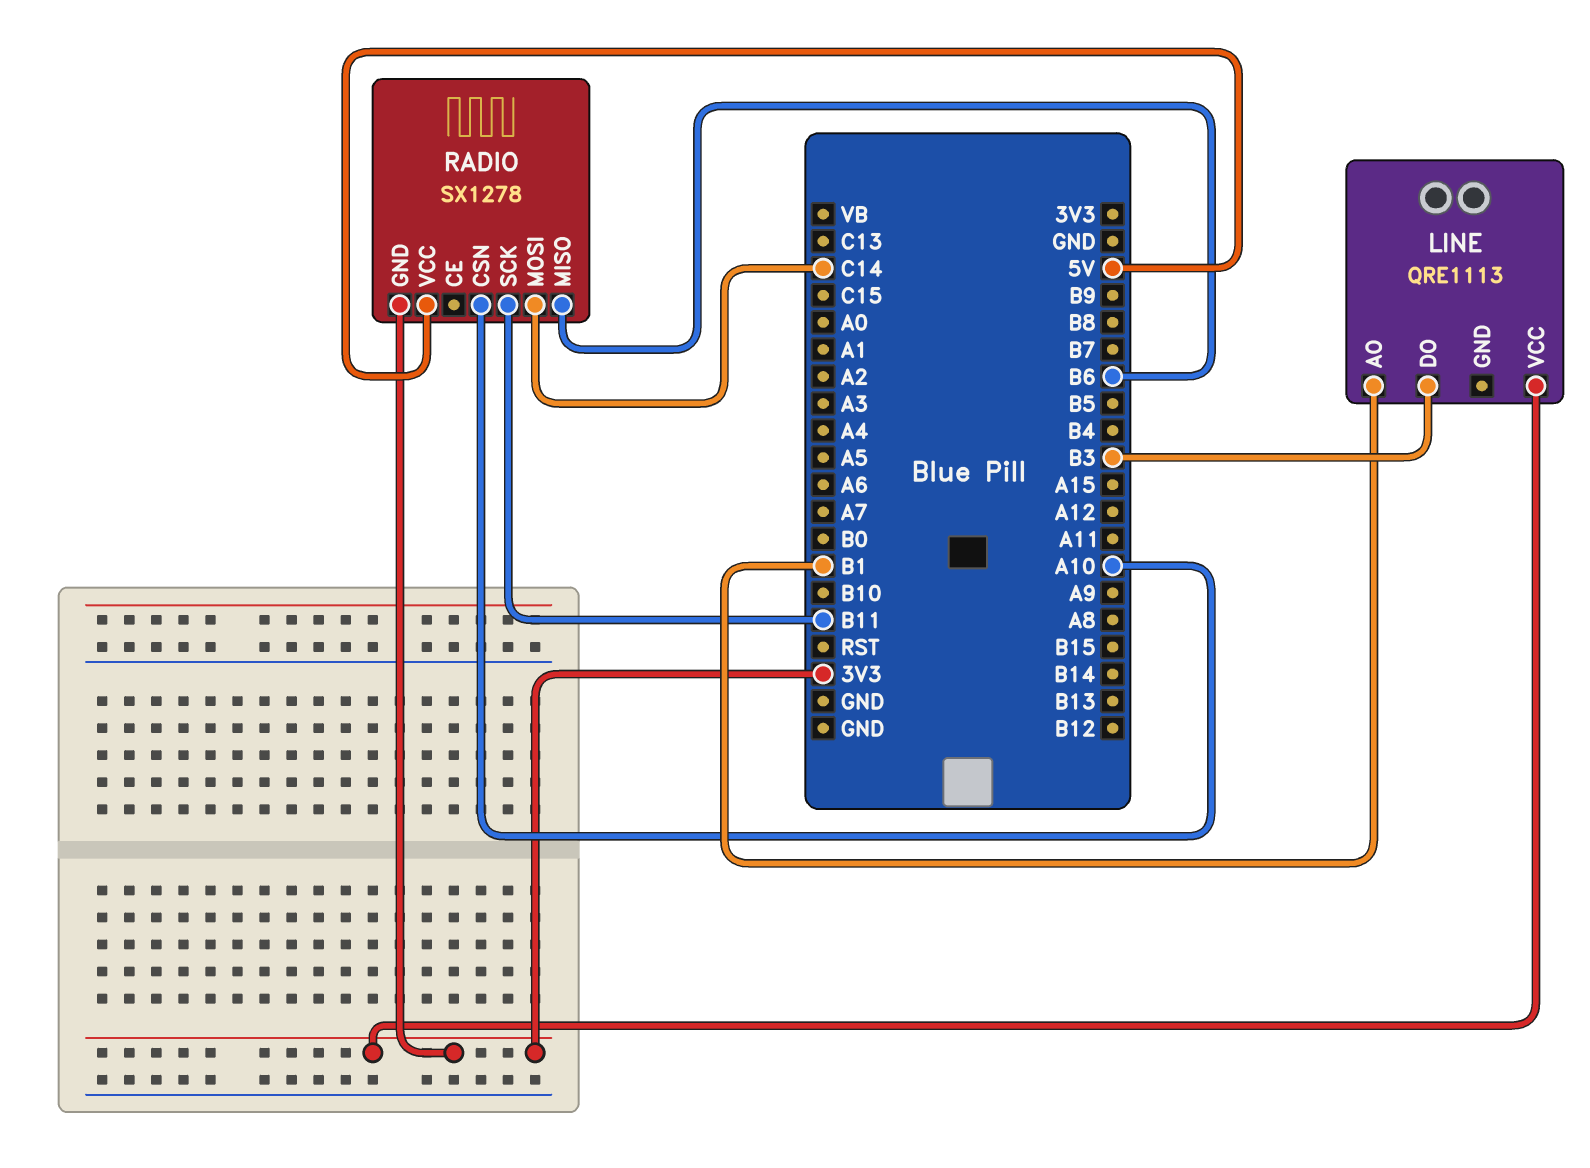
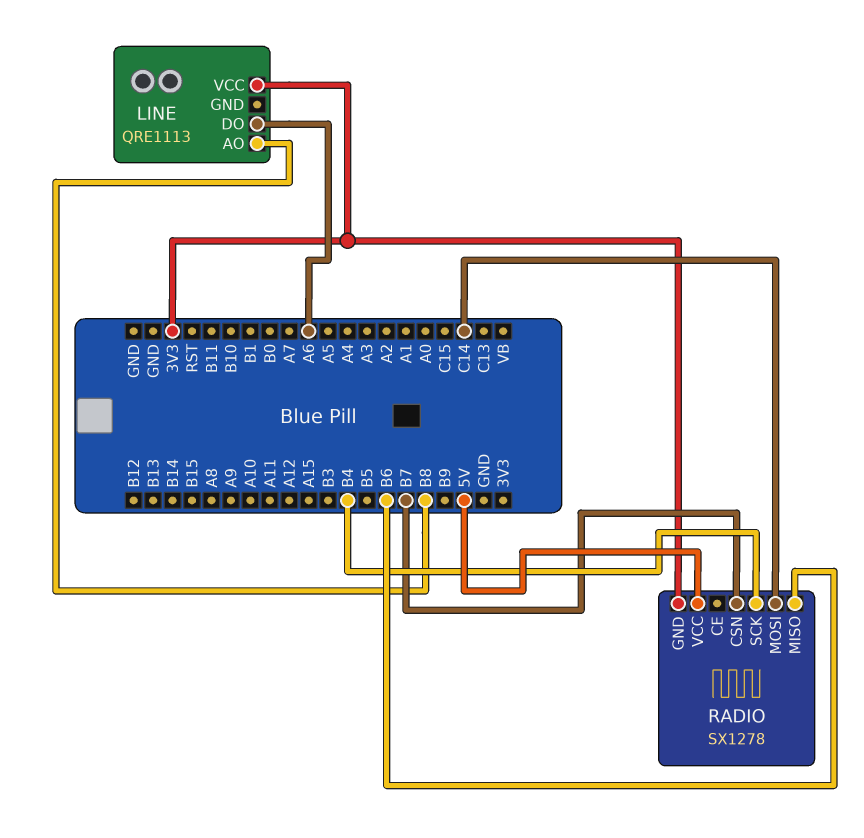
LINE pin AO: B1 -> B8
LINE pin DO: B3 -> A6
RADIO pin CSN: A10 -> B7
RADIO pin SCK: B11 -> B4

